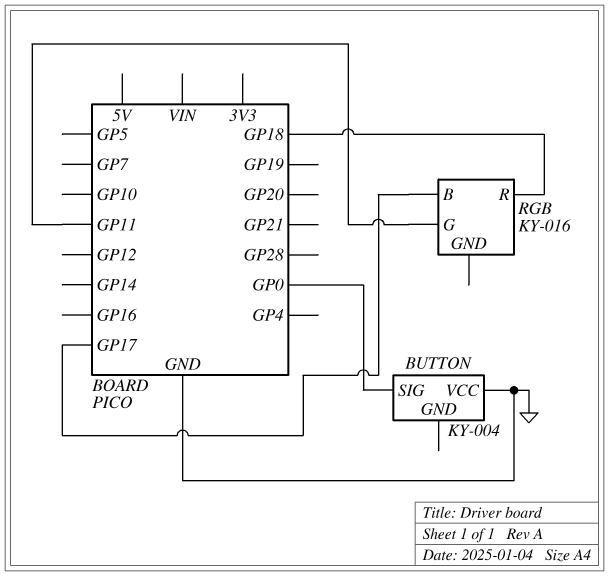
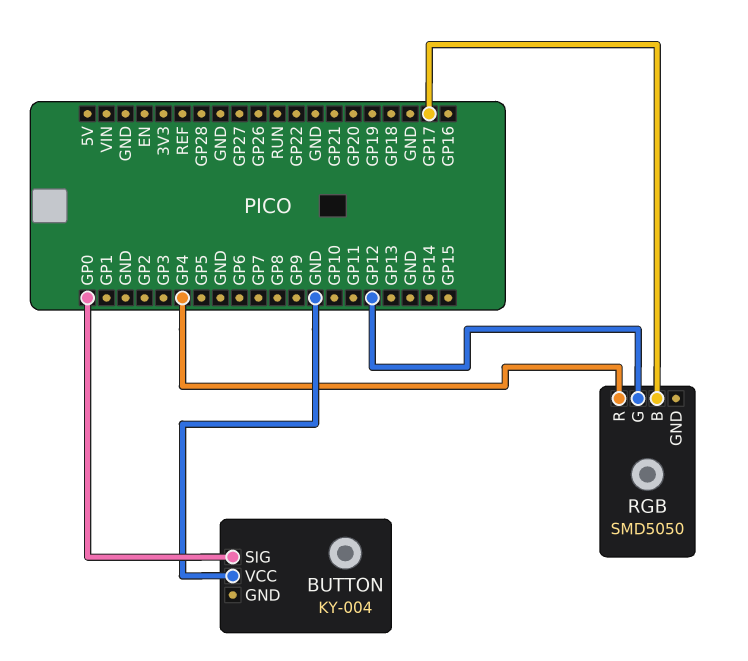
RGB: KY-016 -> SMD5050
RGB pin G: GP11 -> GP12
RGB pin R: GP18 -> GP4

